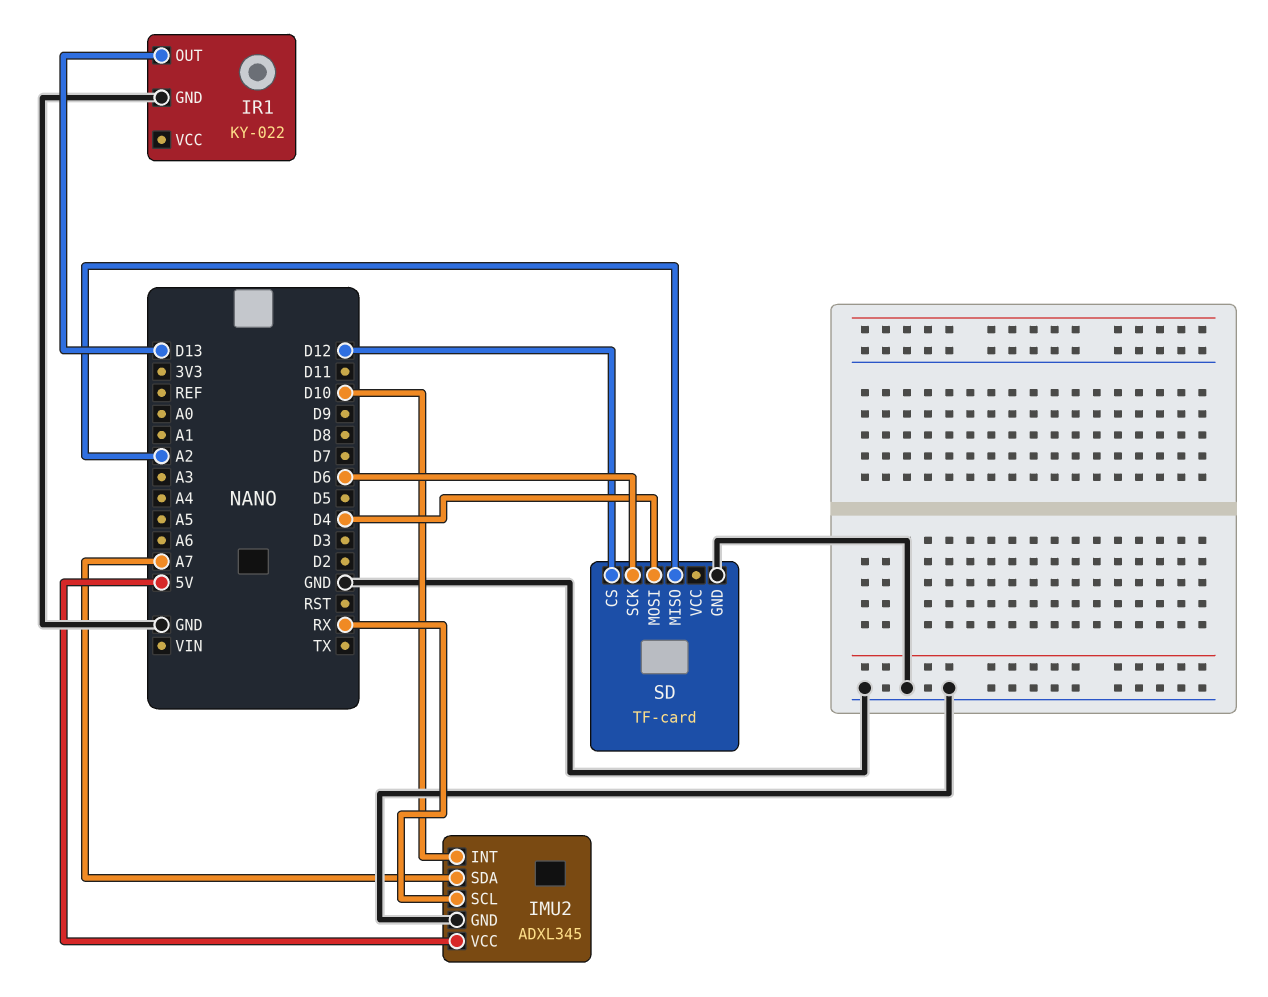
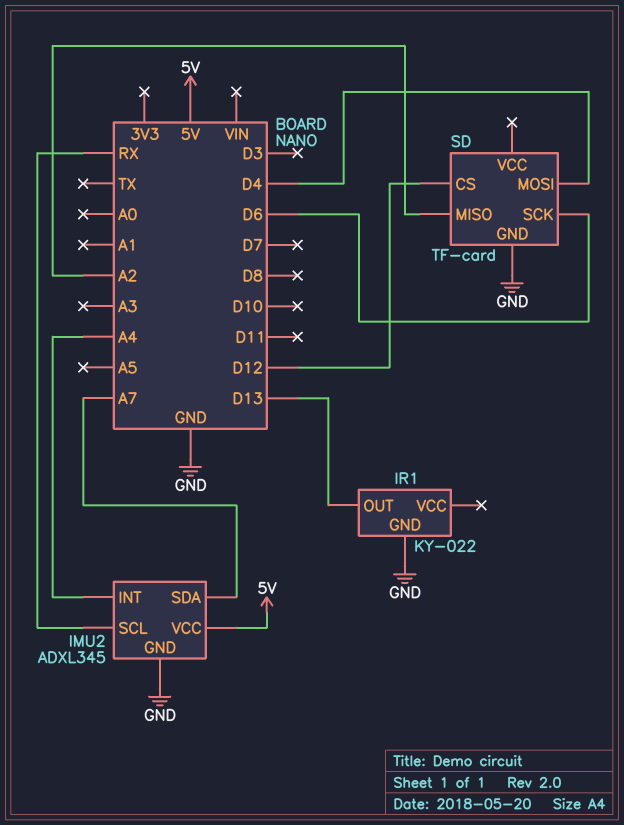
IMU2 pin INT: D10 -> A4

